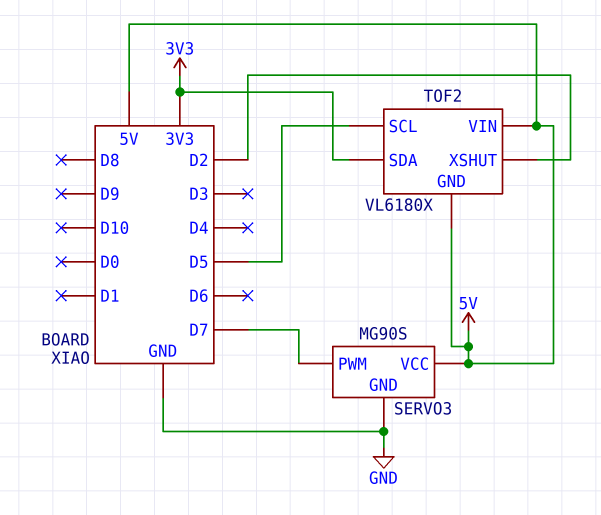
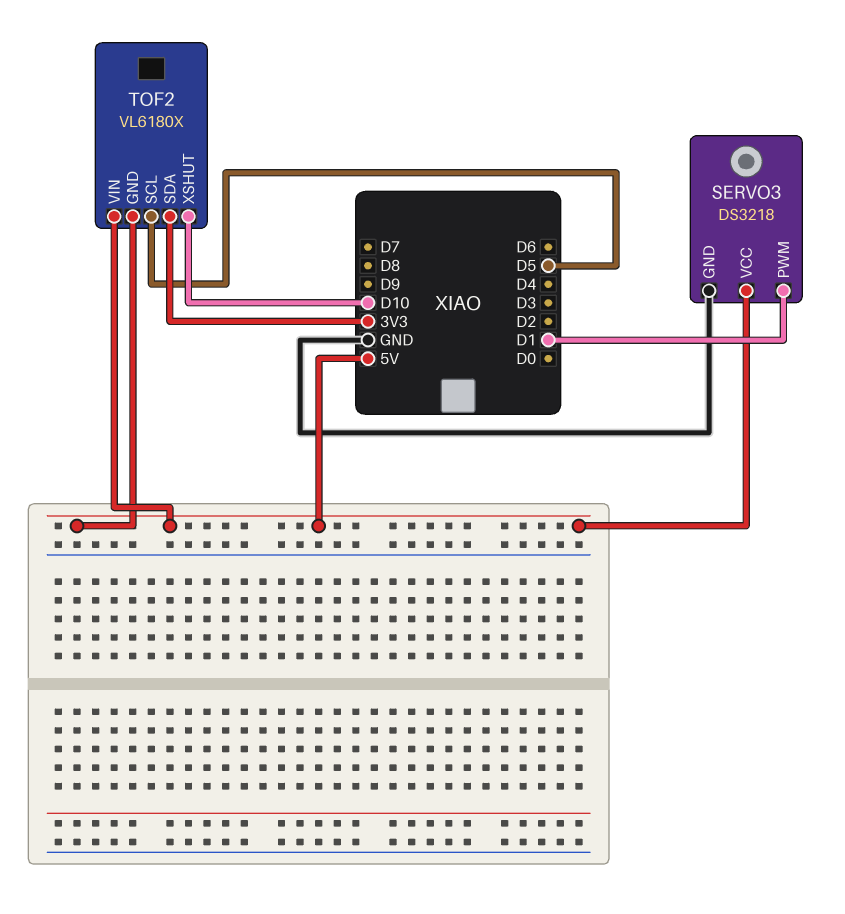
SERVO3: MG90S -> DS3218
SERVO3 pin PWM: D7 -> D1
TOF2 pin XSHUT: D2 -> D10

